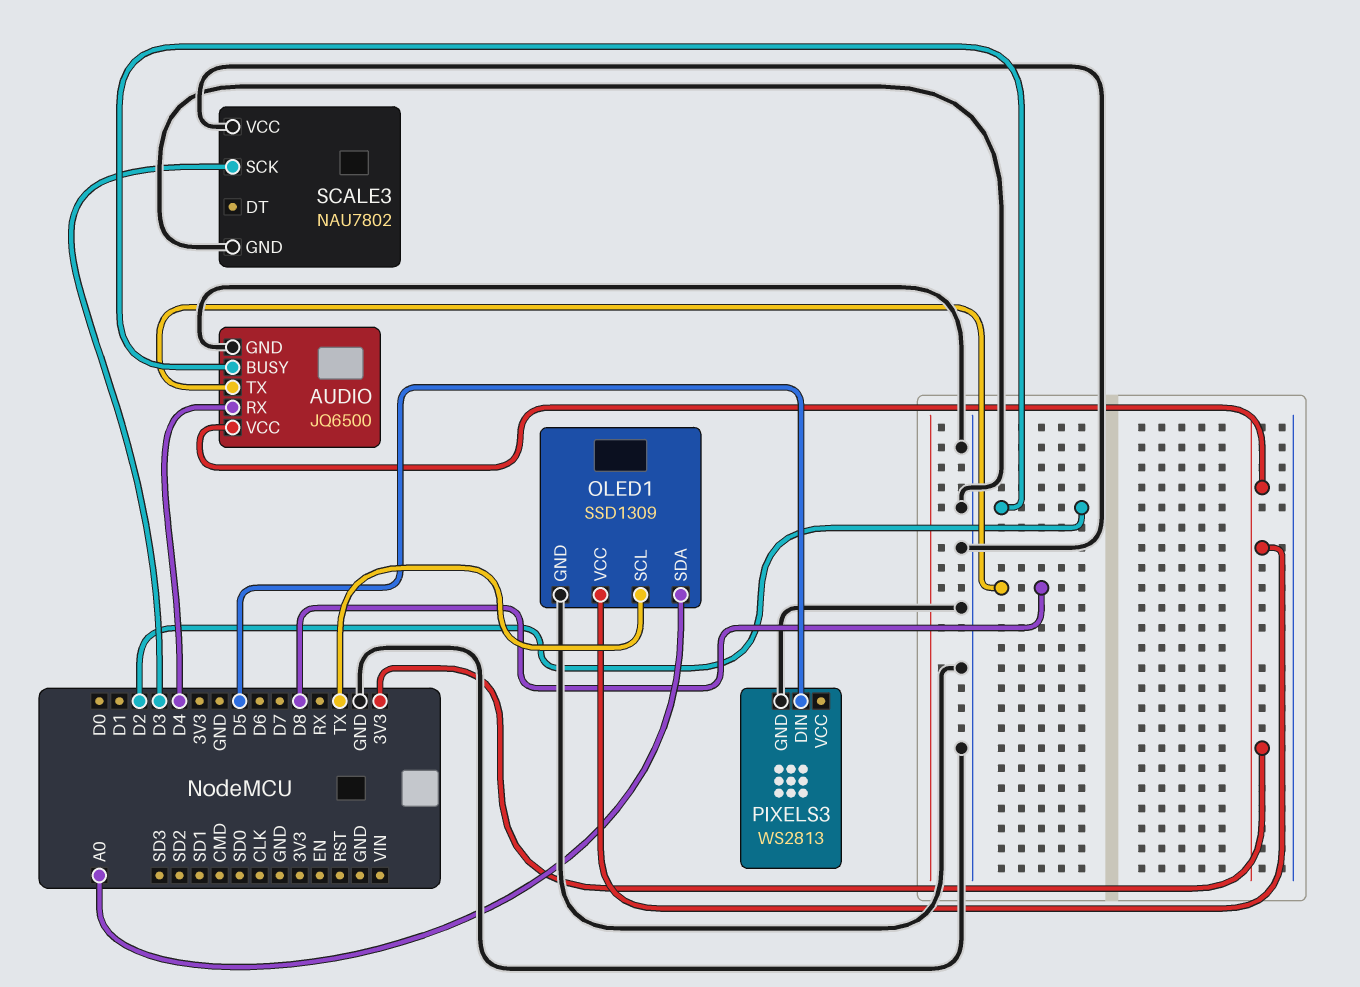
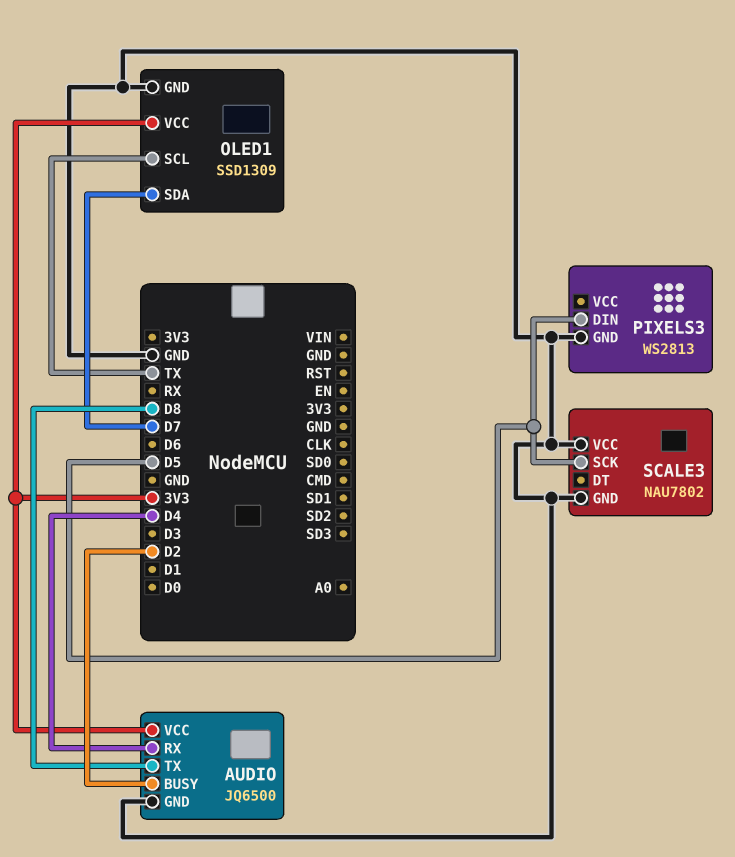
OLED1 pin SDA: A0 -> D7
SCALE3 pin SCK: D3 -> D5

